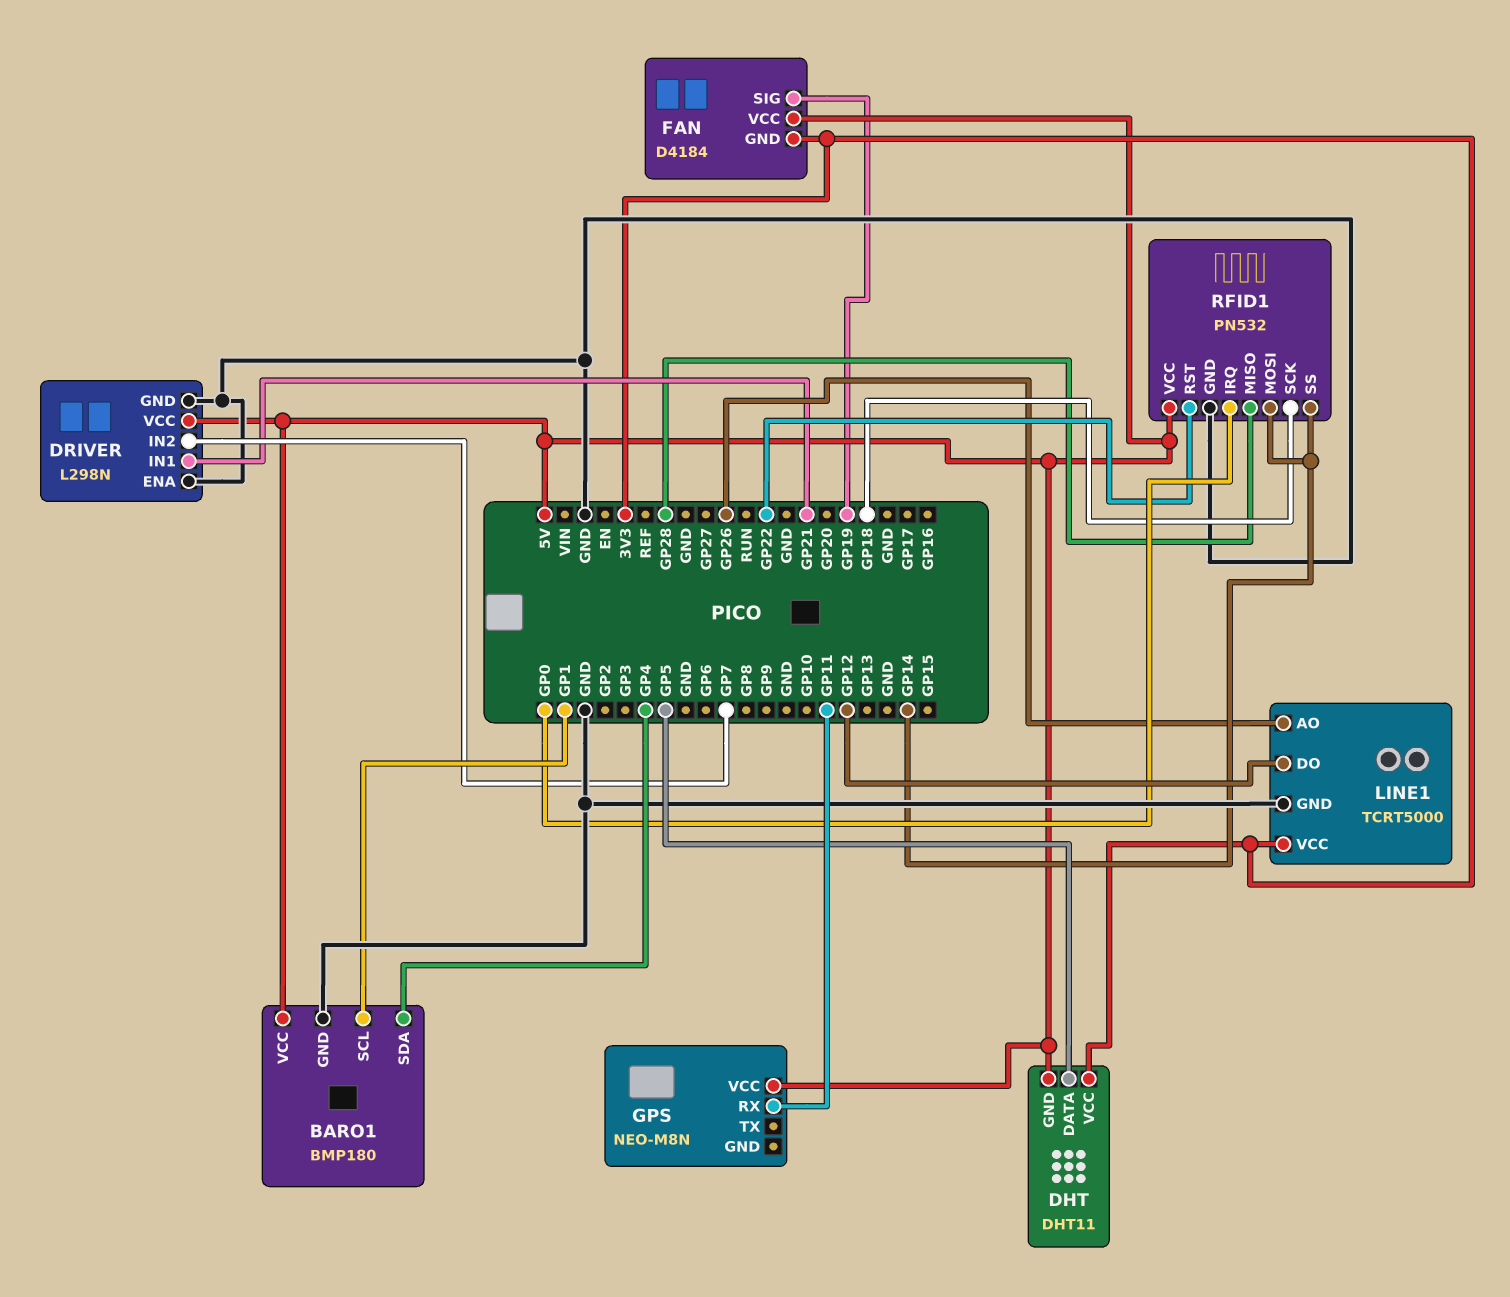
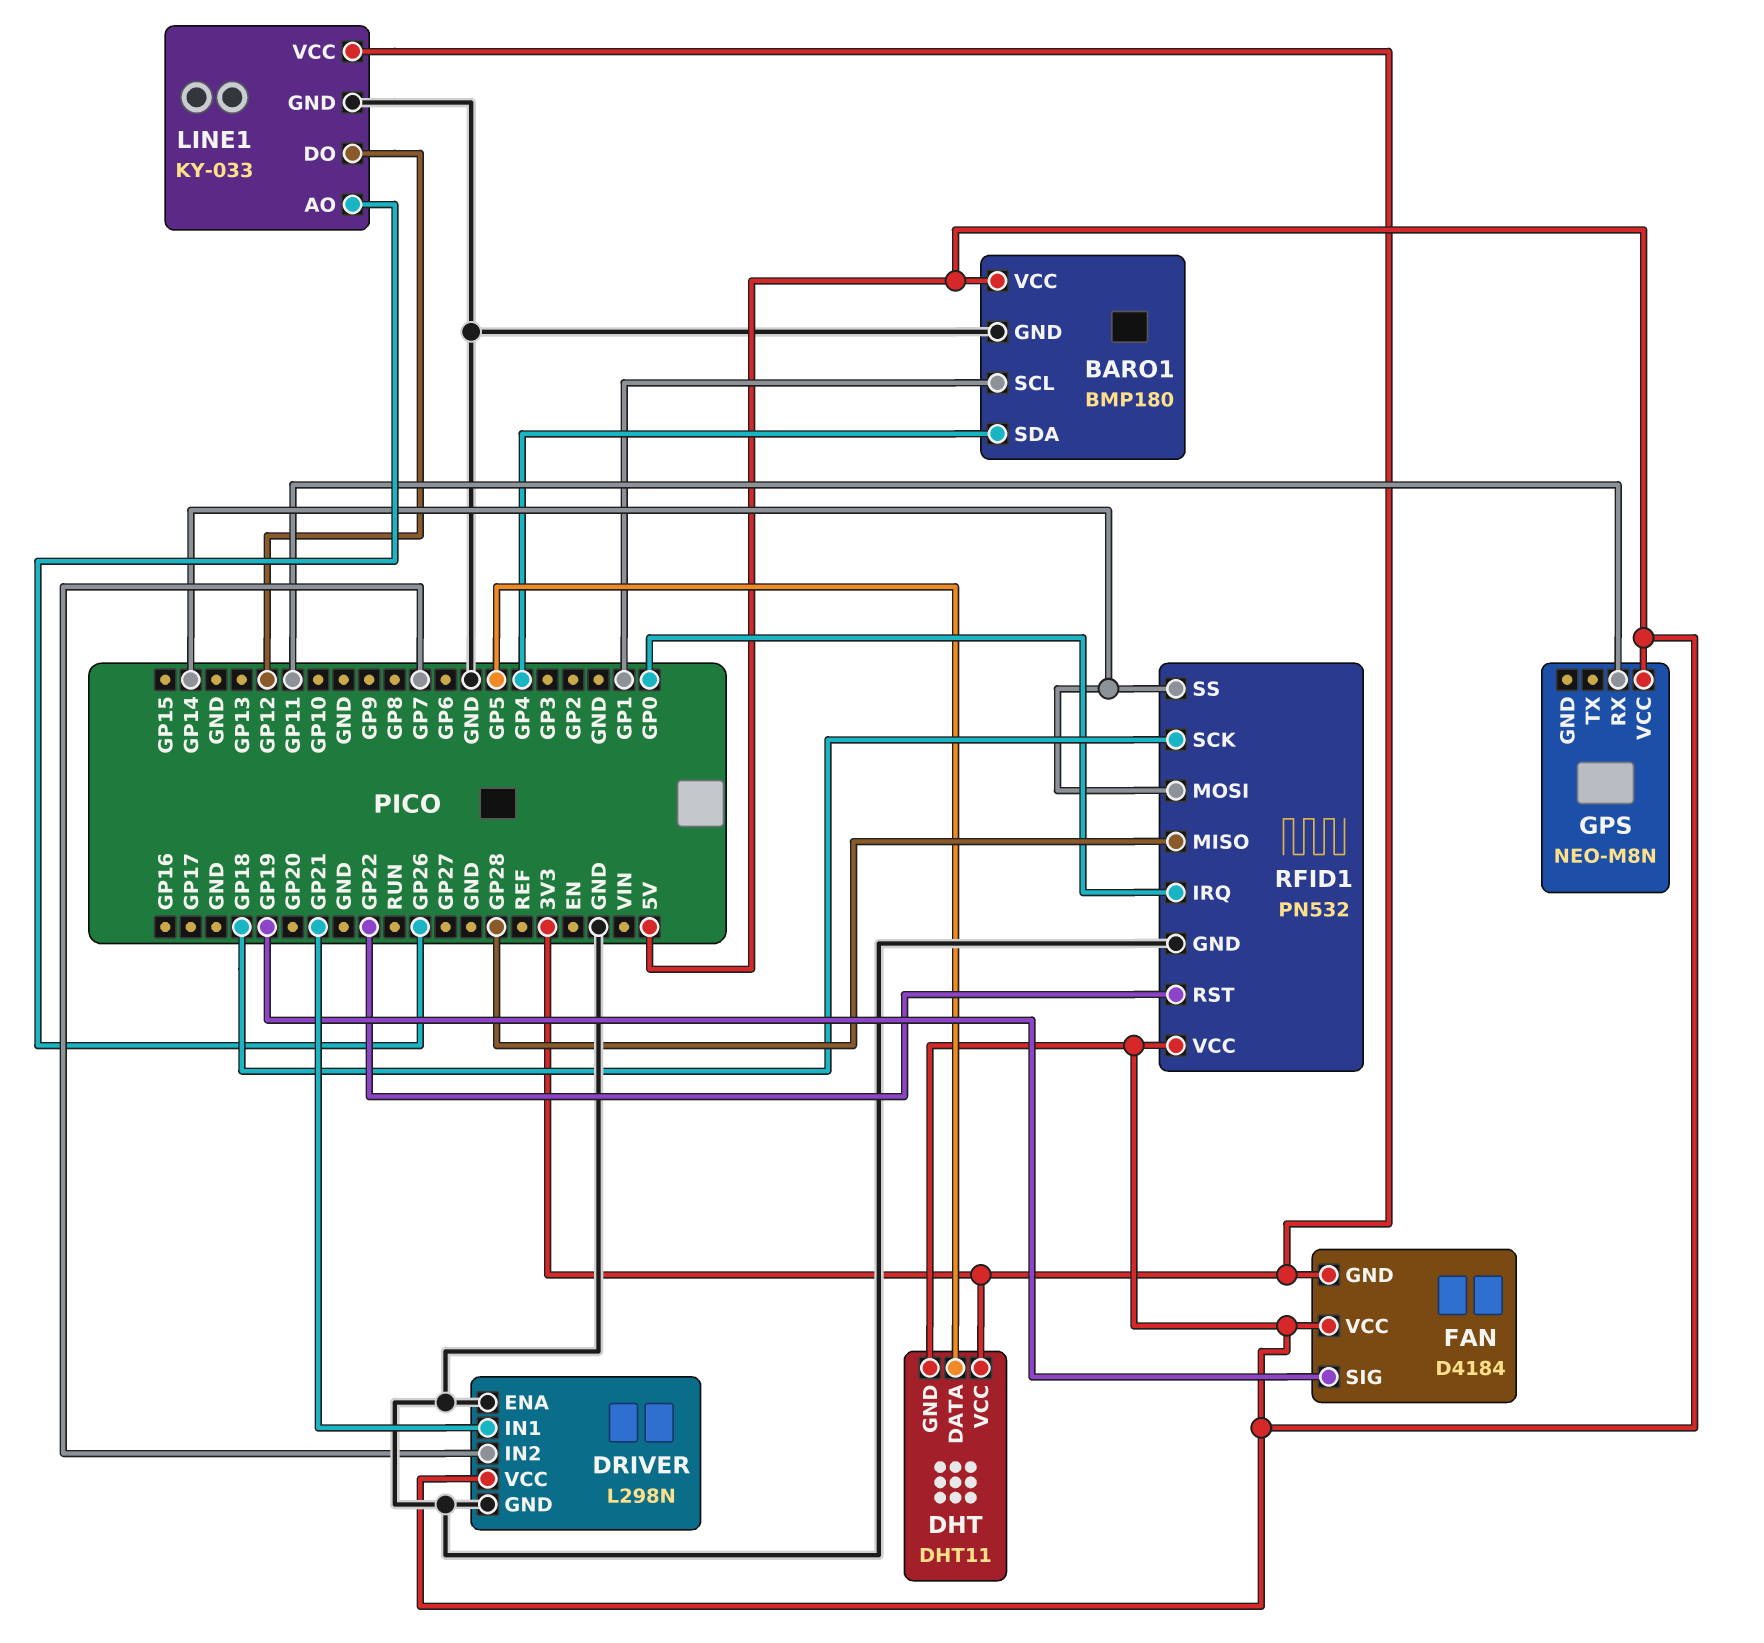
LINE1: TCRT5000 -> KY-033

